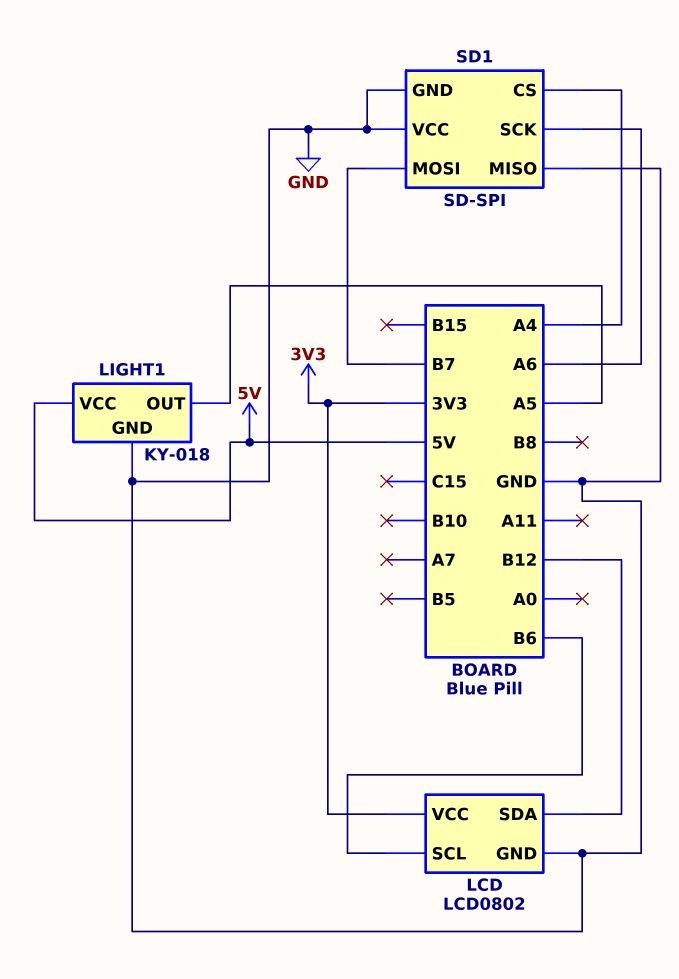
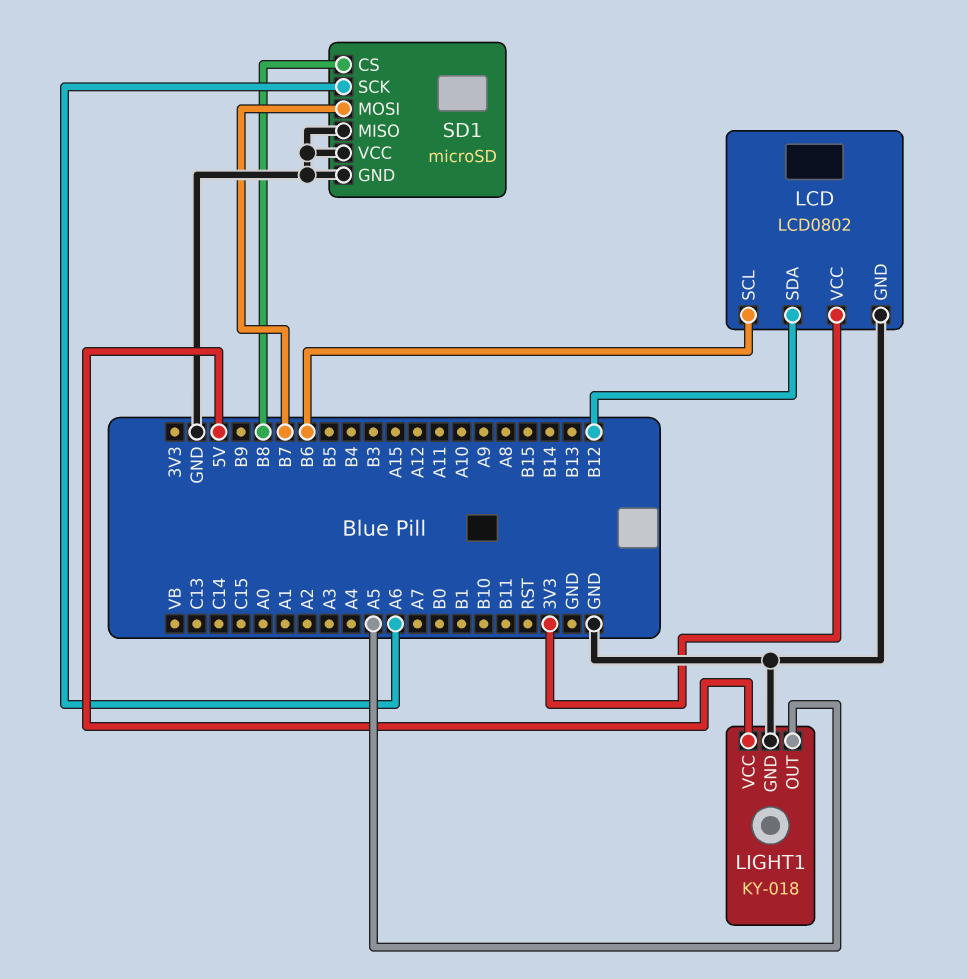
SD1: SD-SPI -> microSD
SD1 pin CS: A4 -> B8

